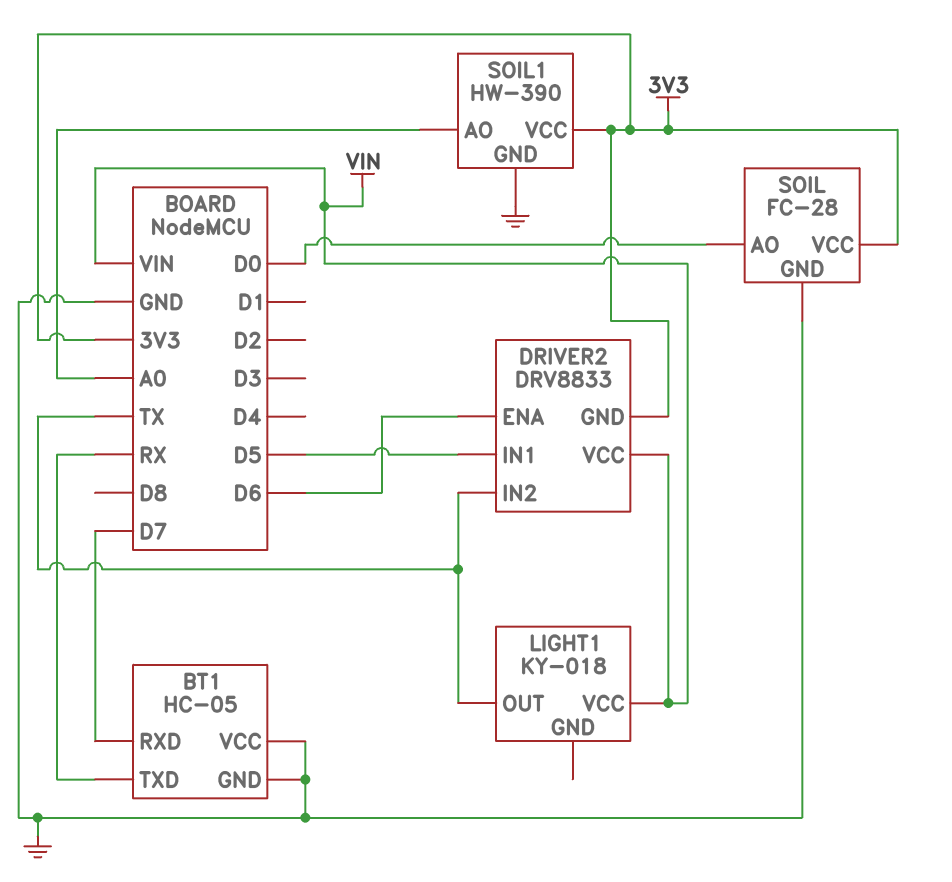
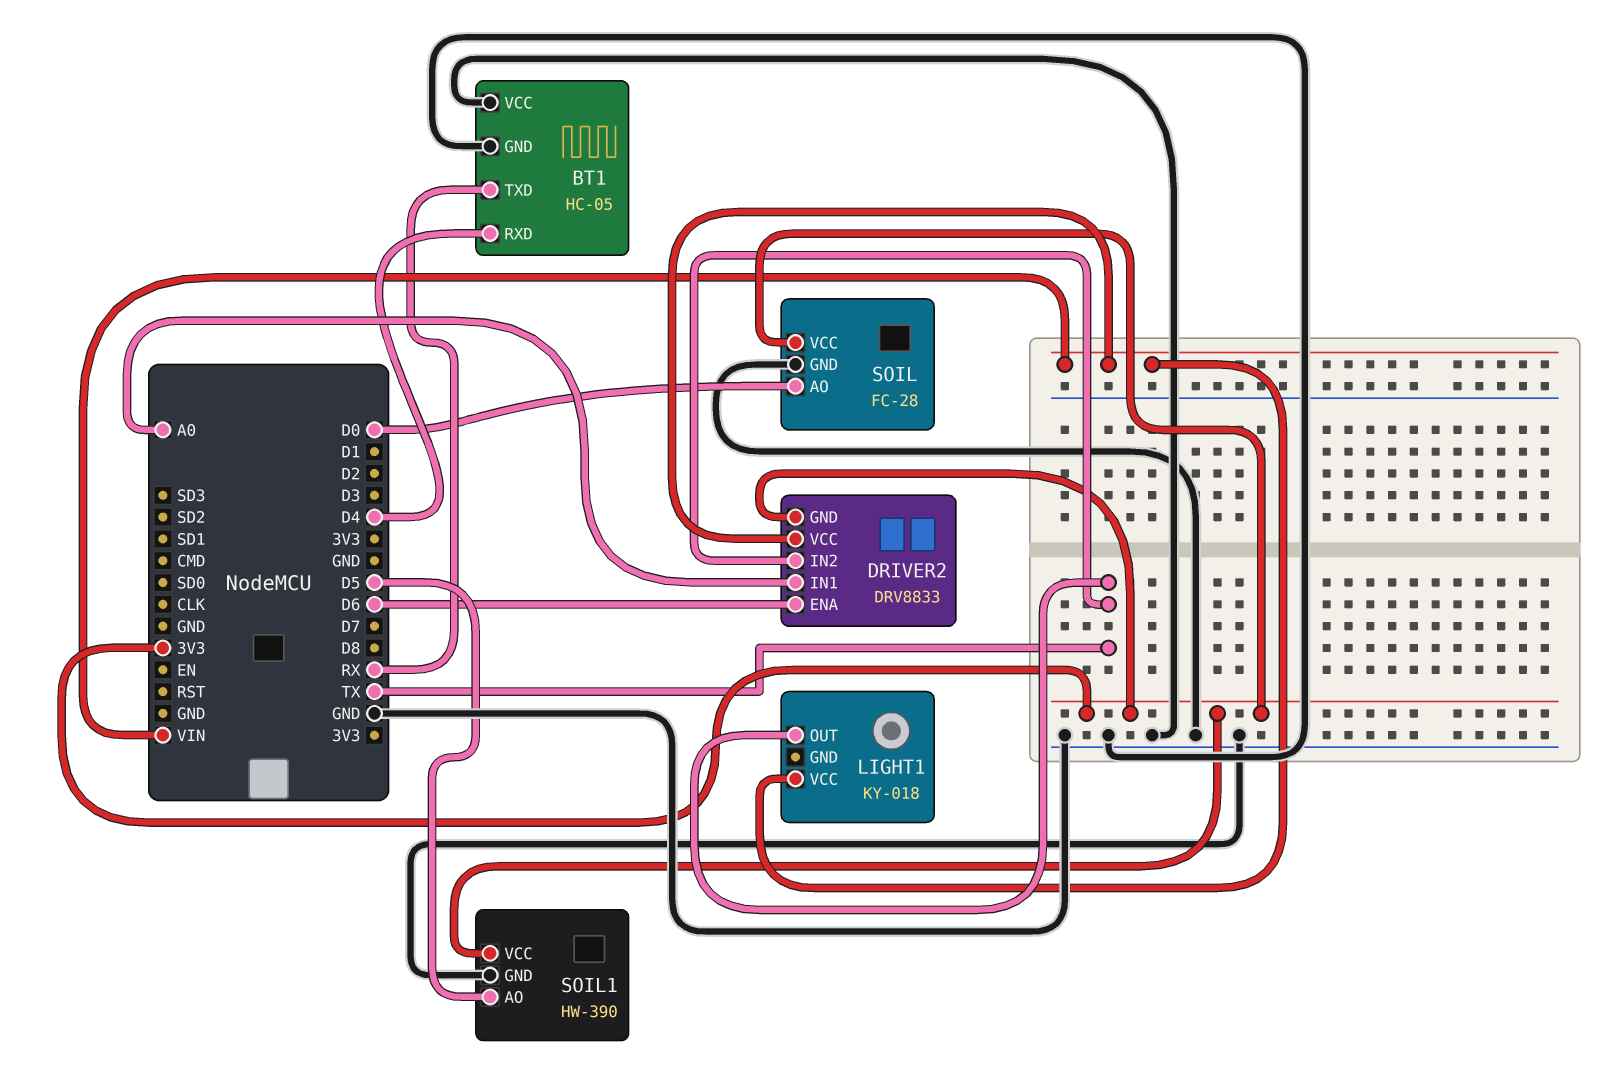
BT1 pin RXD: D7 -> D4
DRIVER2 pin IN1: D5 -> A0
SOIL1 pin AO: A0 -> D5

